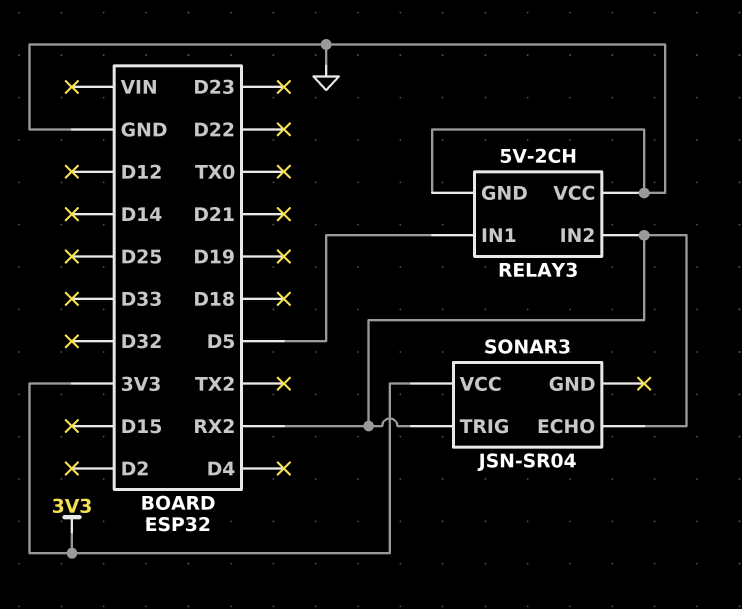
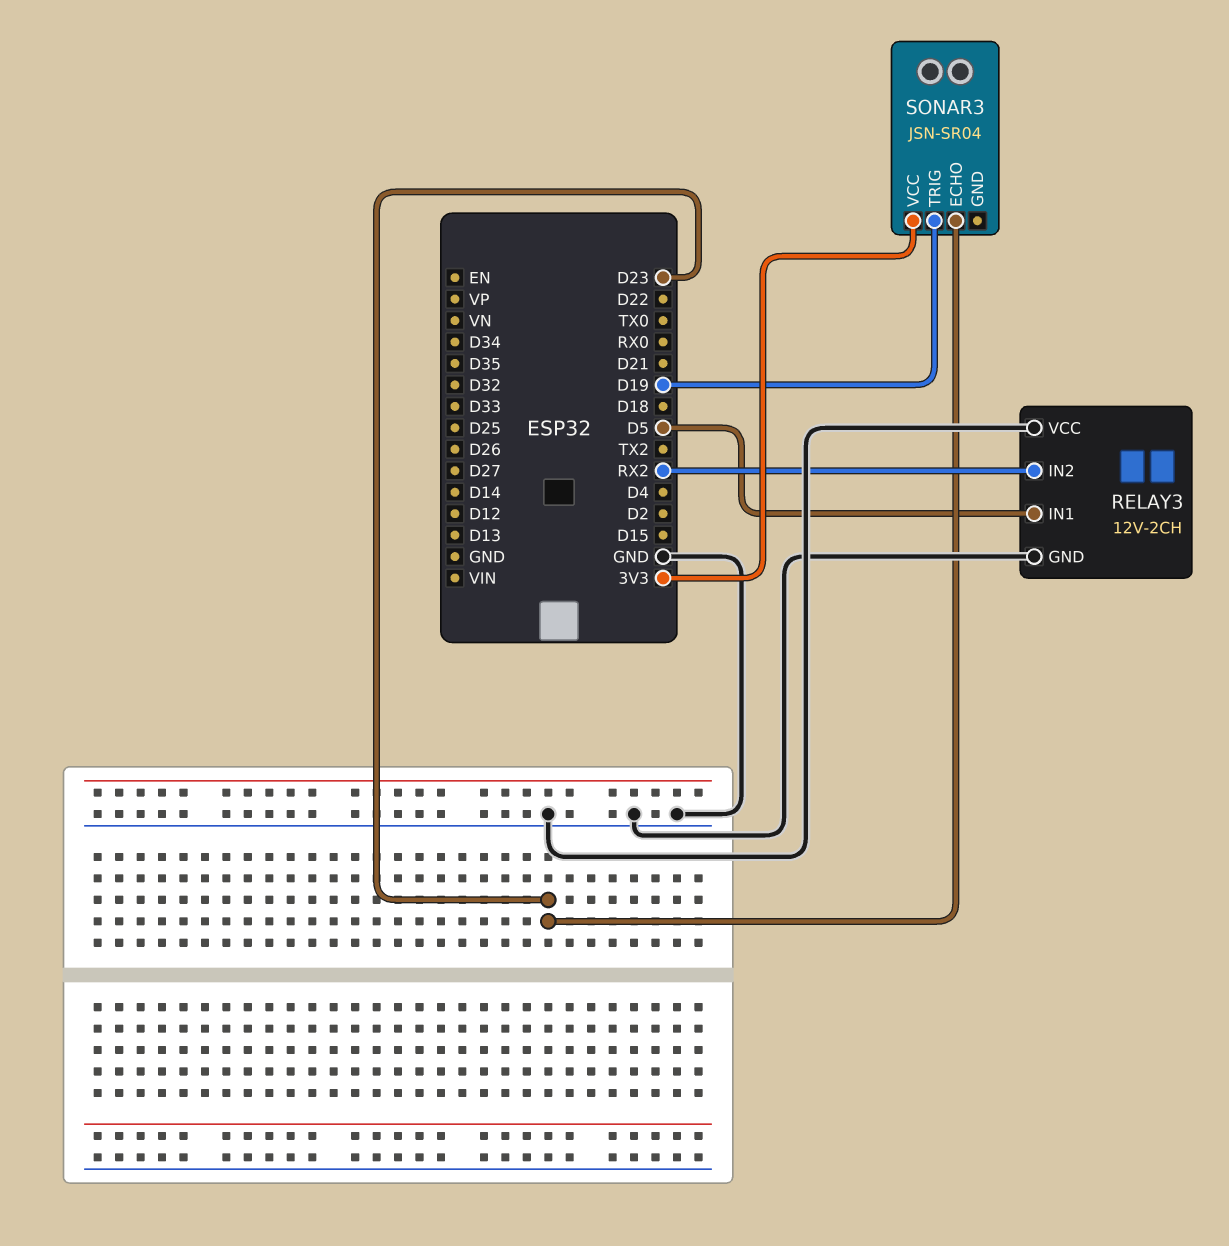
RELAY3: 5V-2CH -> 12V-2CH
SONAR3 pin ECHO: RX2 -> D23
SONAR3 pin TRIG: RX2 -> D19

